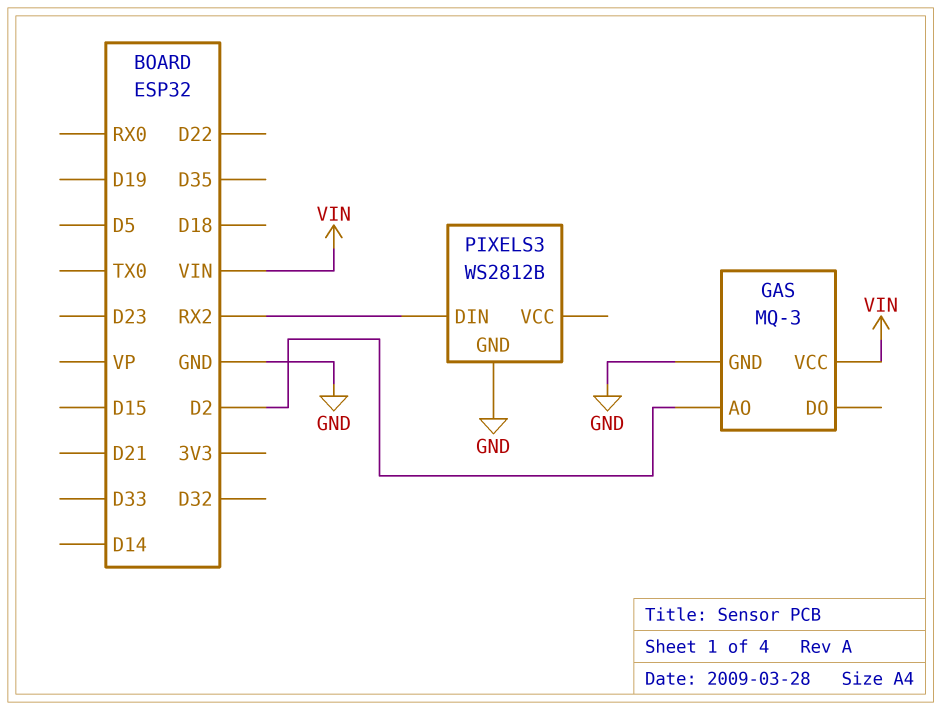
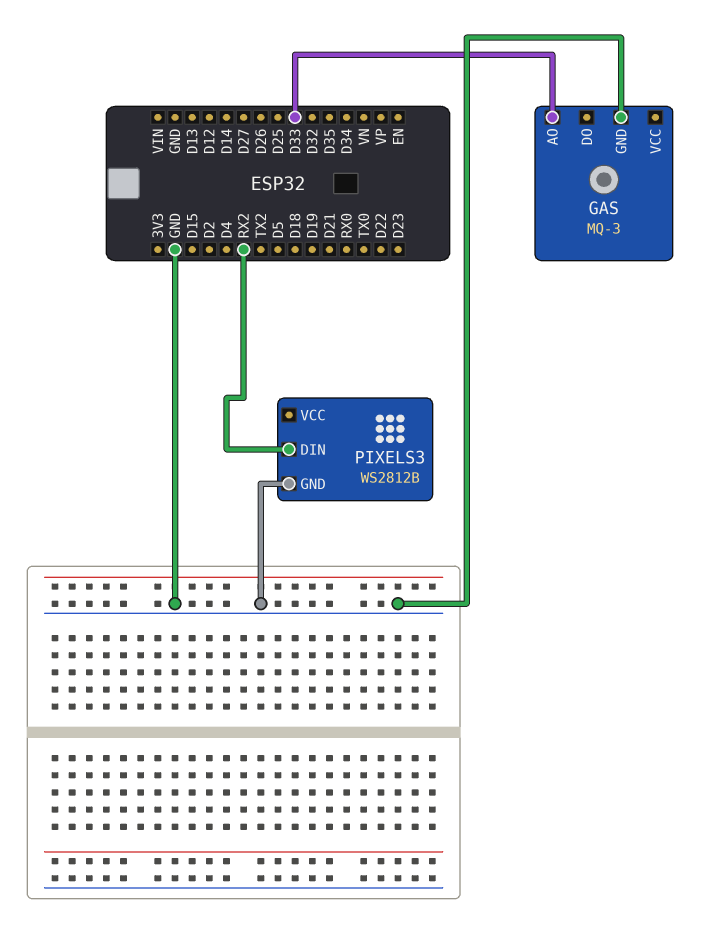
GAS pin AO: D2 -> D33
GAS pin VCC: VIN -> none

